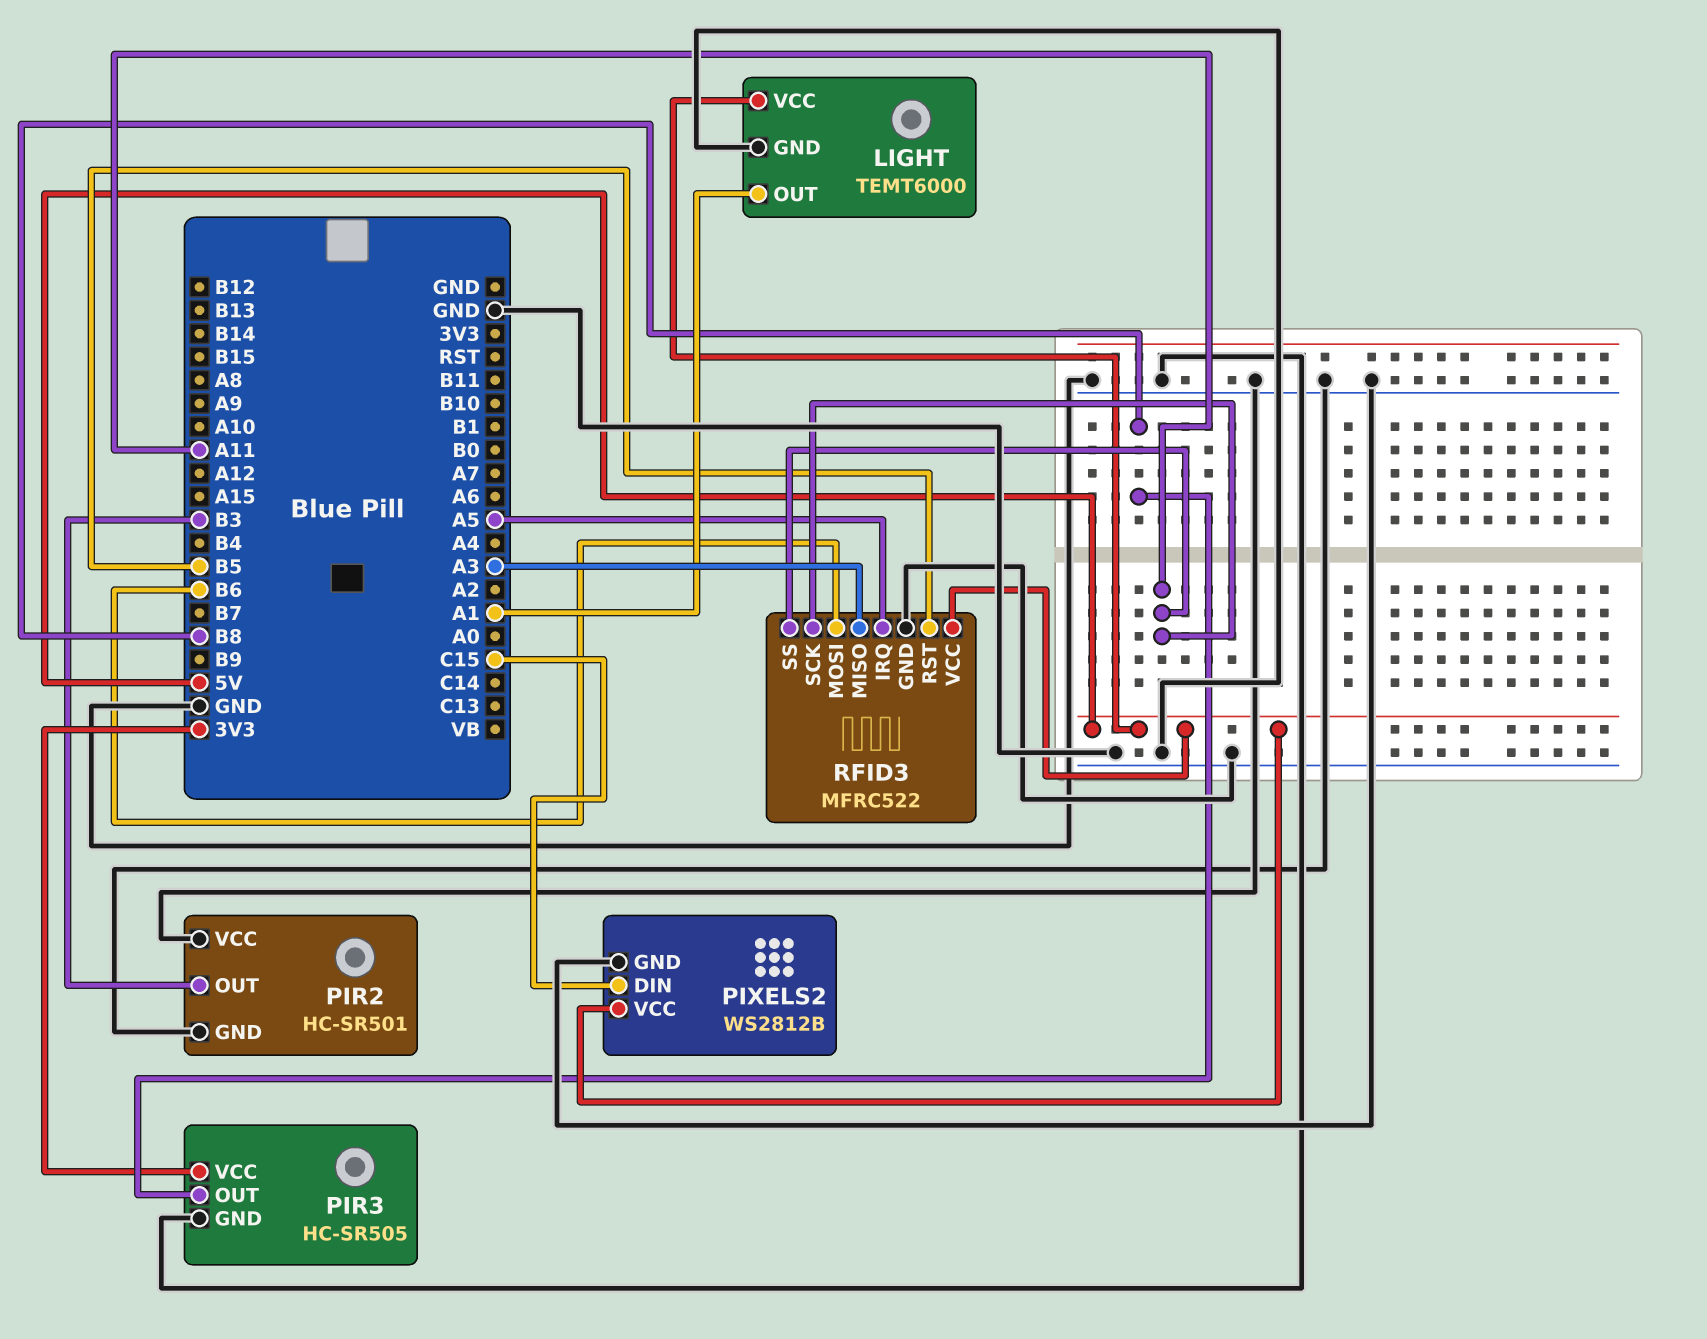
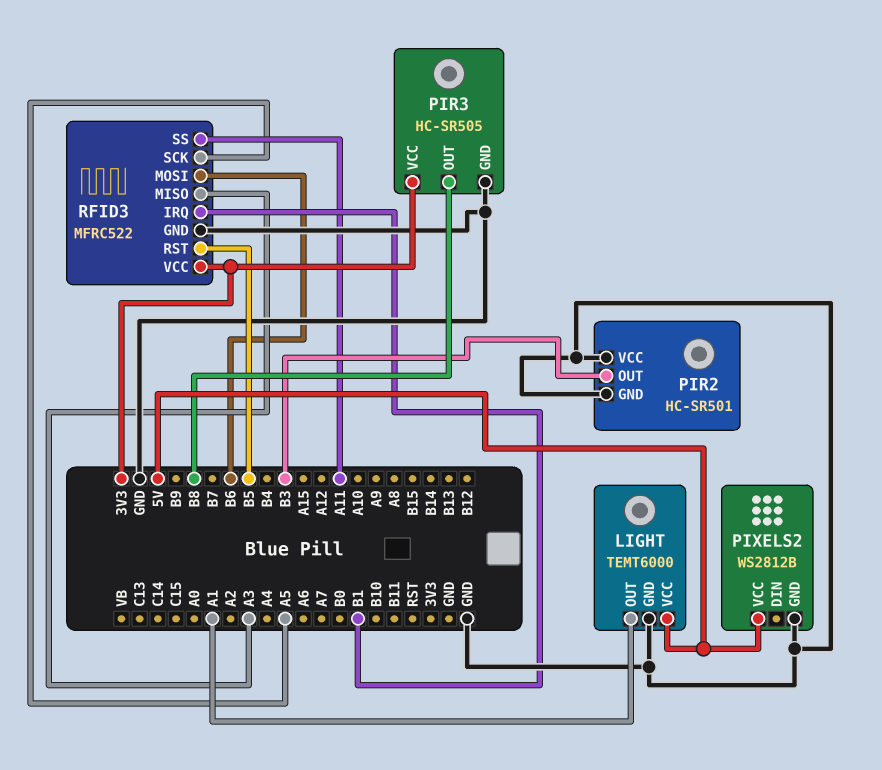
PIXELS2 pin DIN: C15 -> none
RFID3 pin IRQ: A5 -> B1
RFID3 pin SCK: A11 -> A5
RFID3 pin VCC: 5V -> 3V3

